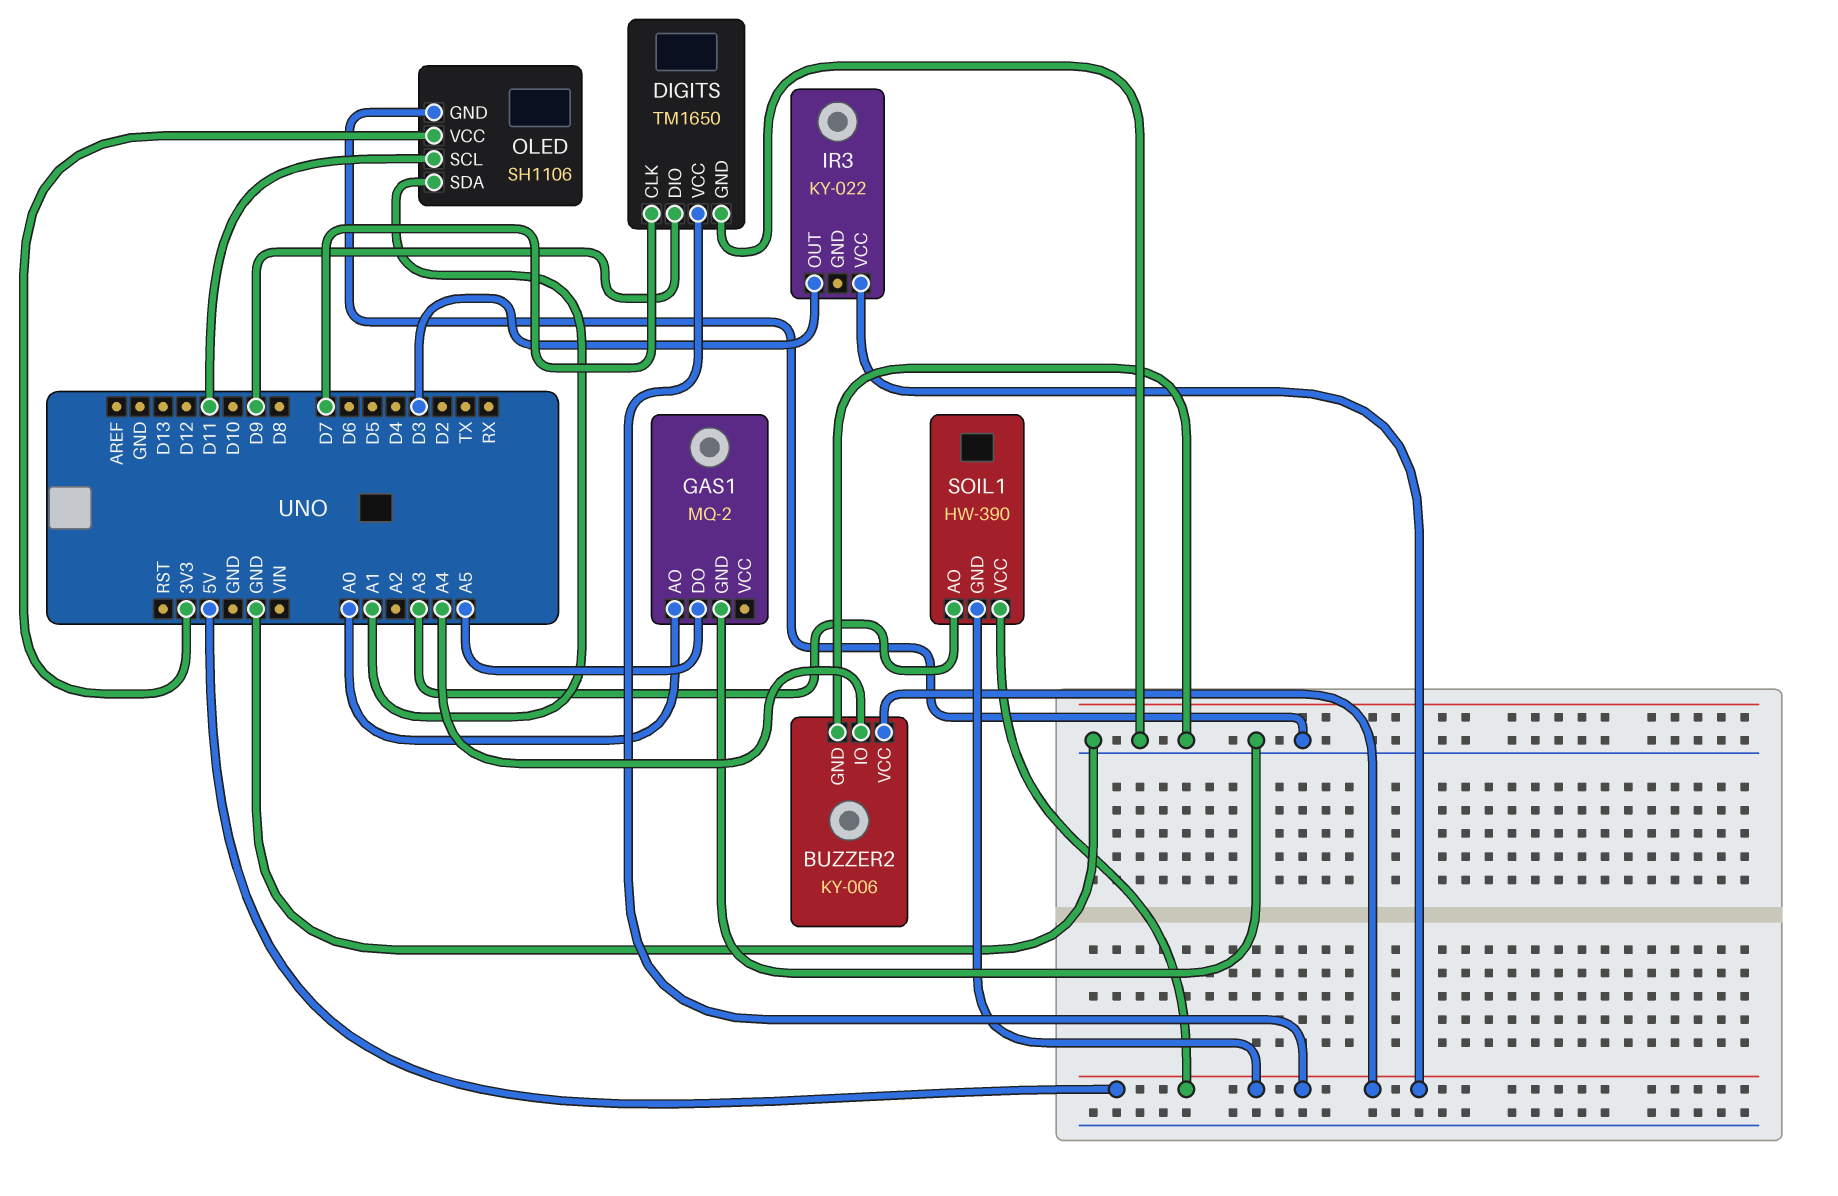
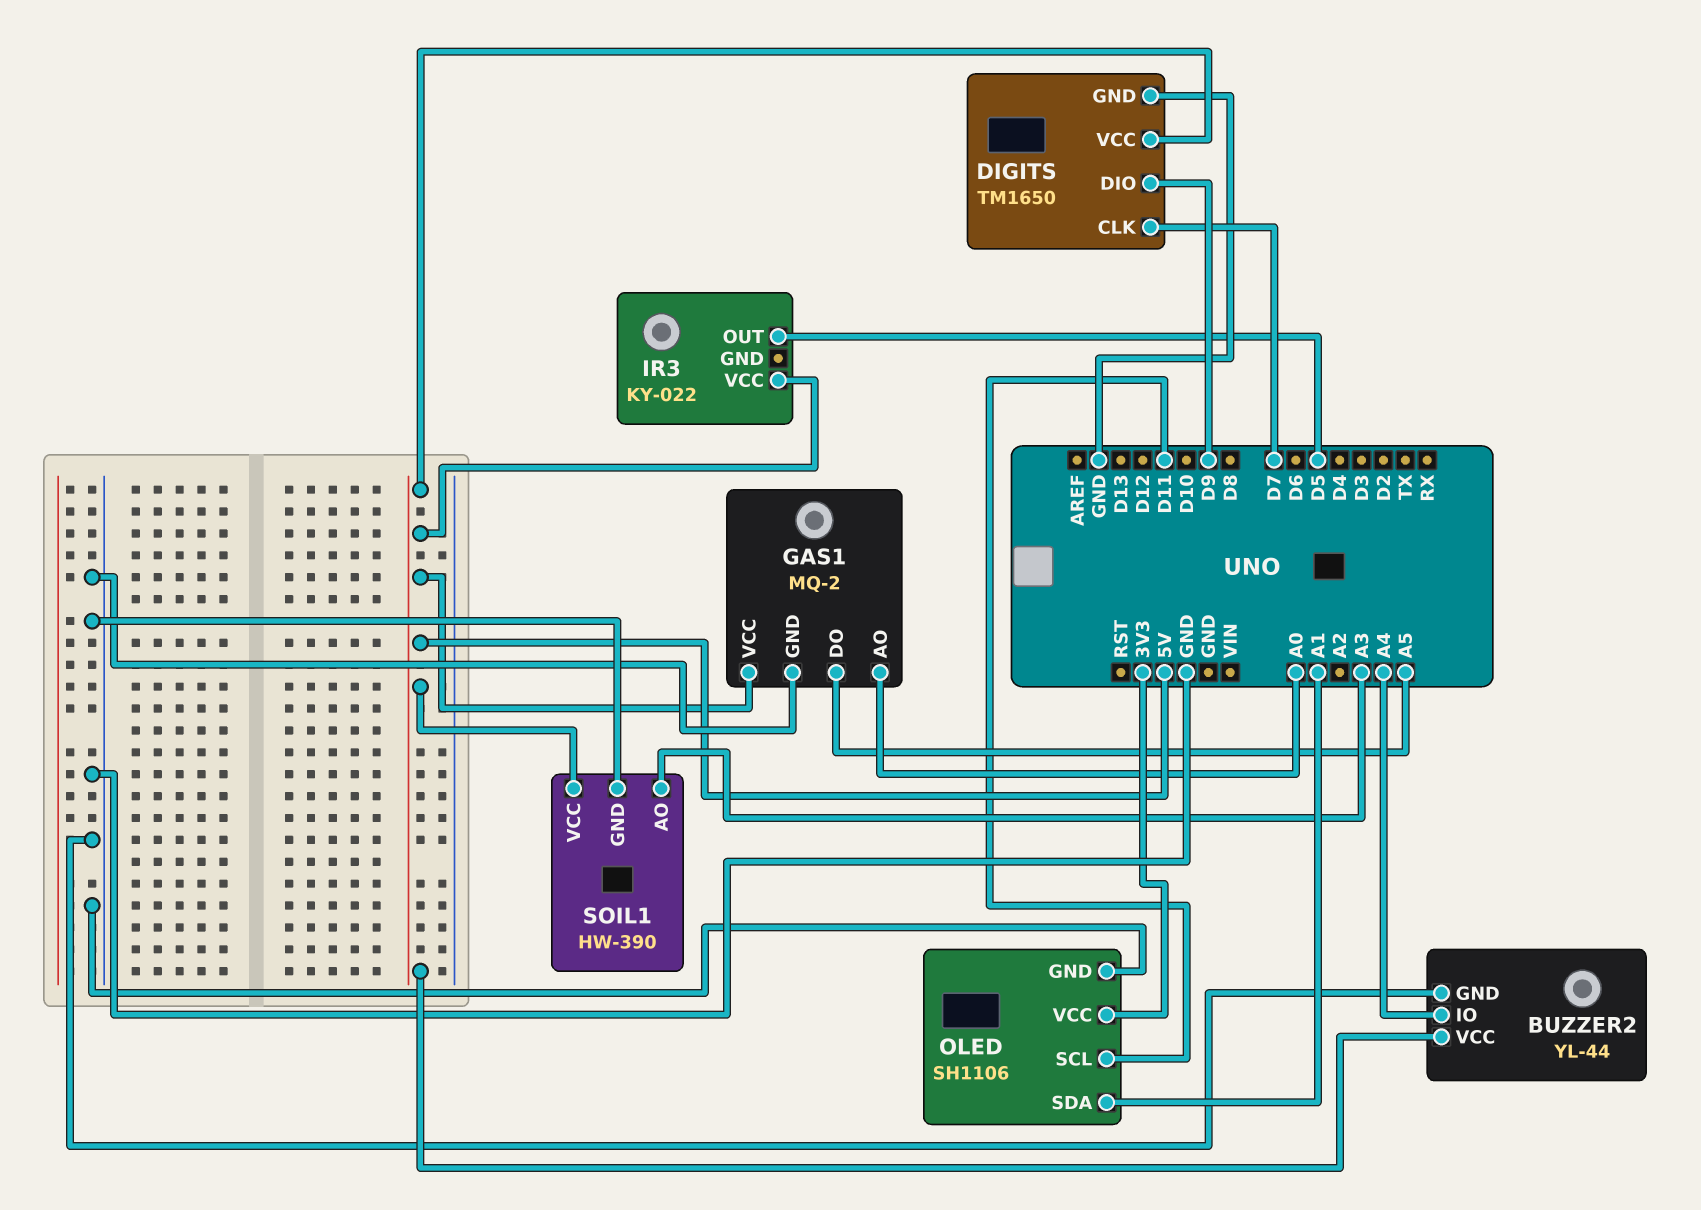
BUZZER2: KY-006 -> YL-44
GAS1 pin VCC: none -> 5V
IR3 pin OUT: D3 -> D5
SOIL1 pin GND: 5V -> GND

